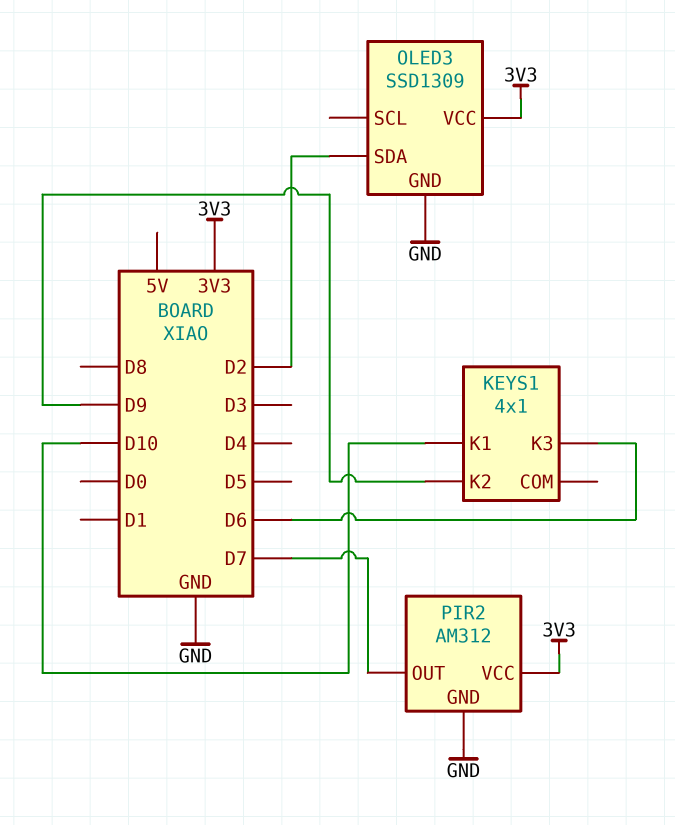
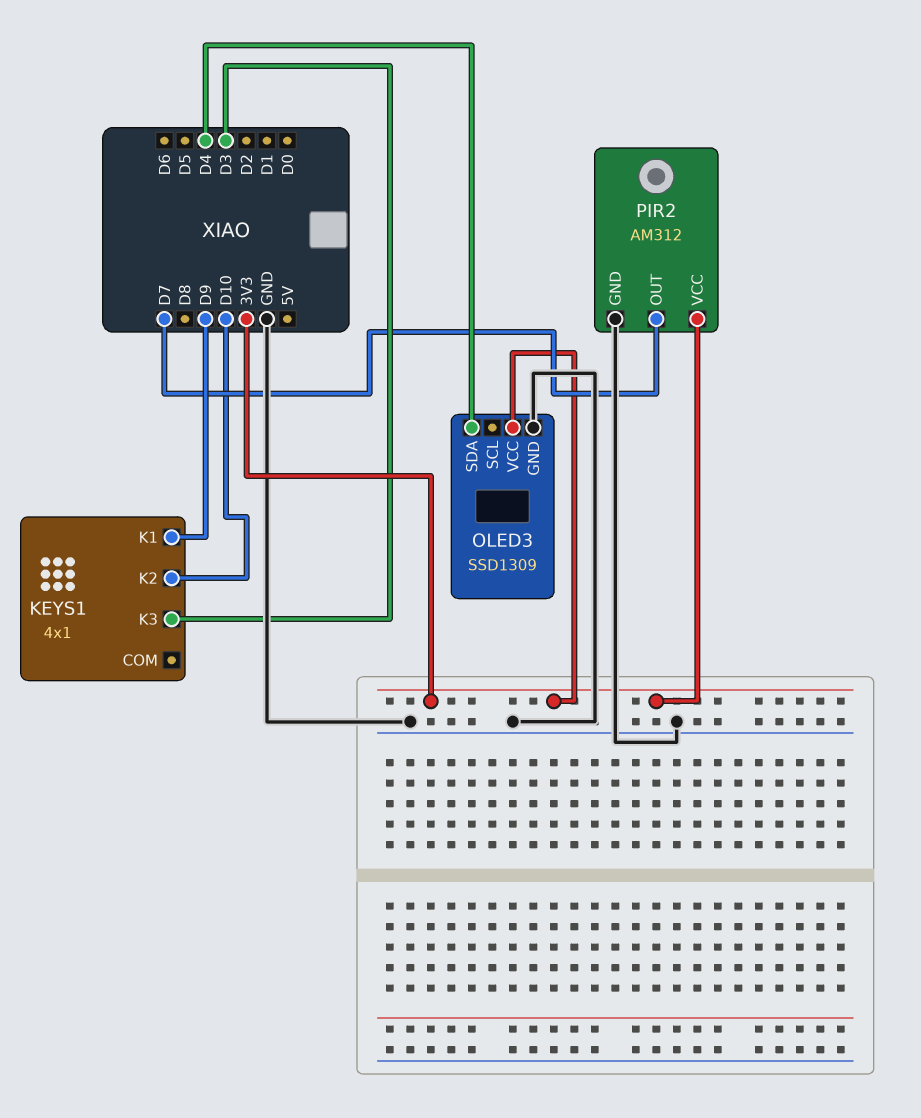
KEYS1 pin K1: D10 -> D9
KEYS1 pin K2: D9 -> D10
KEYS1 pin K3: D6 -> D3
OLED3 pin SDA: D2 -> D4

